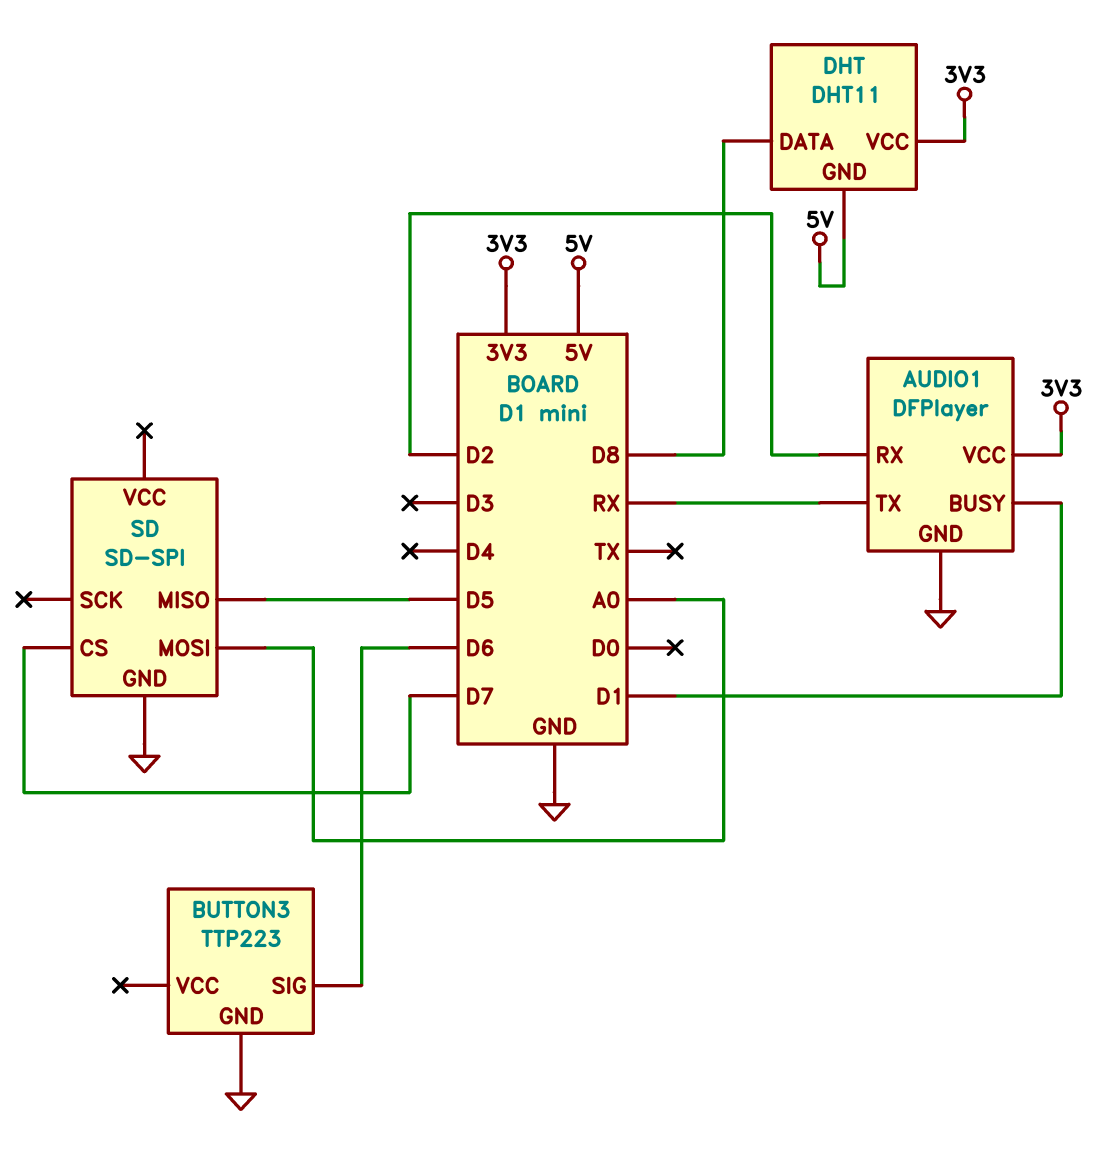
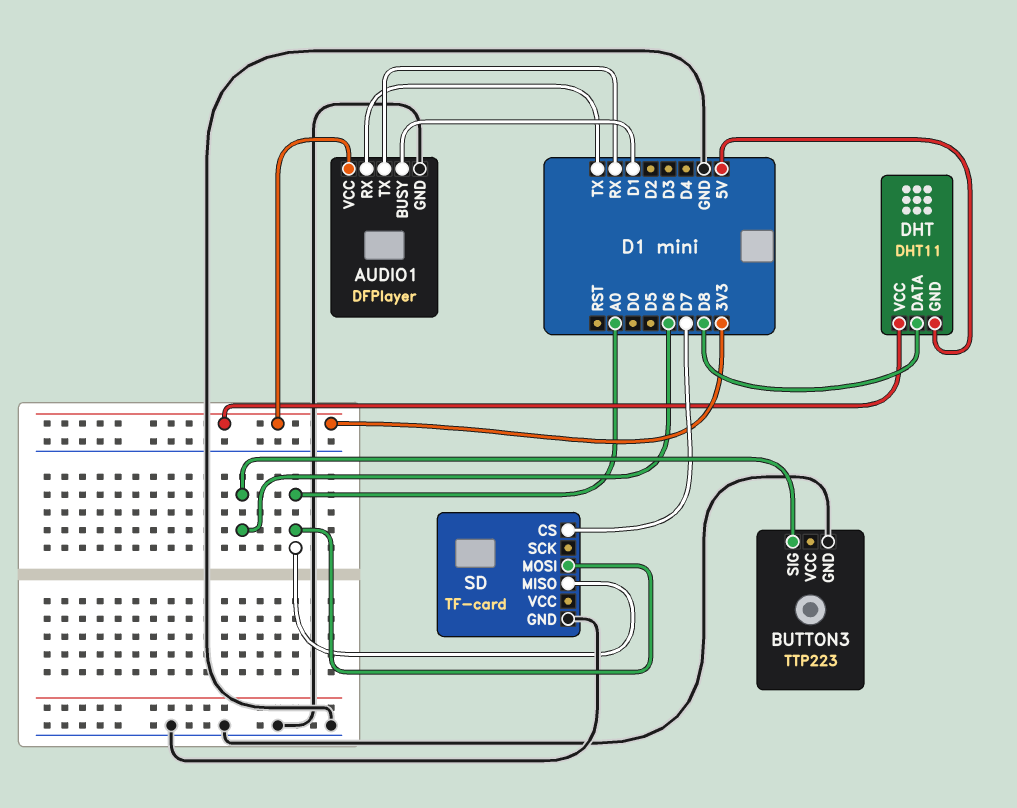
AUDIO1 pin RX: D2 -> TX
SD: SD-SPI -> TF-card
SD pin MISO: D5 -> A0

